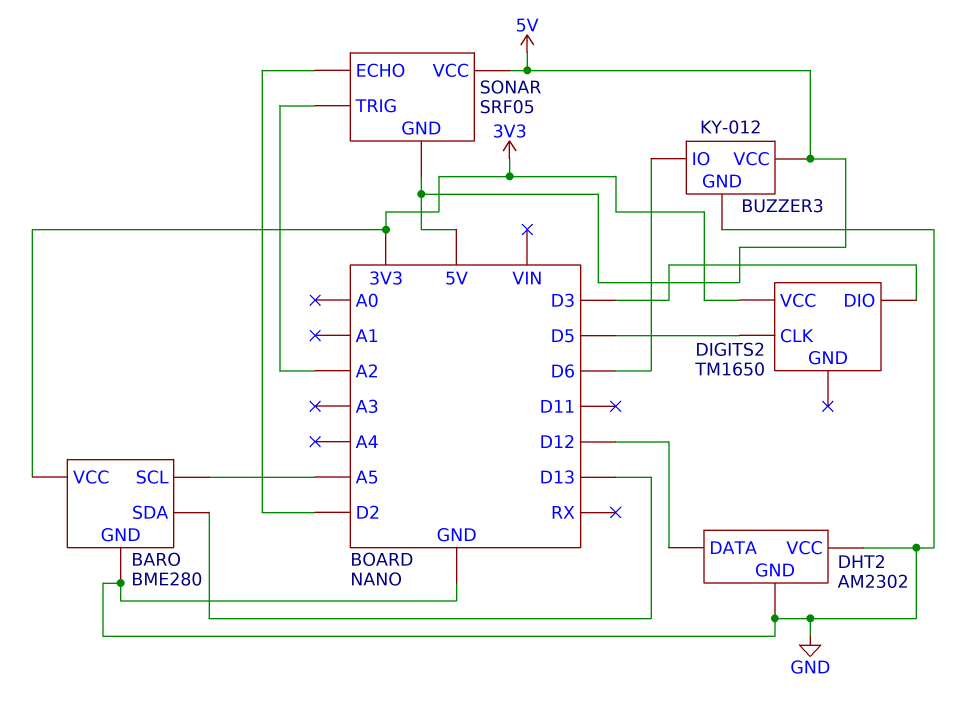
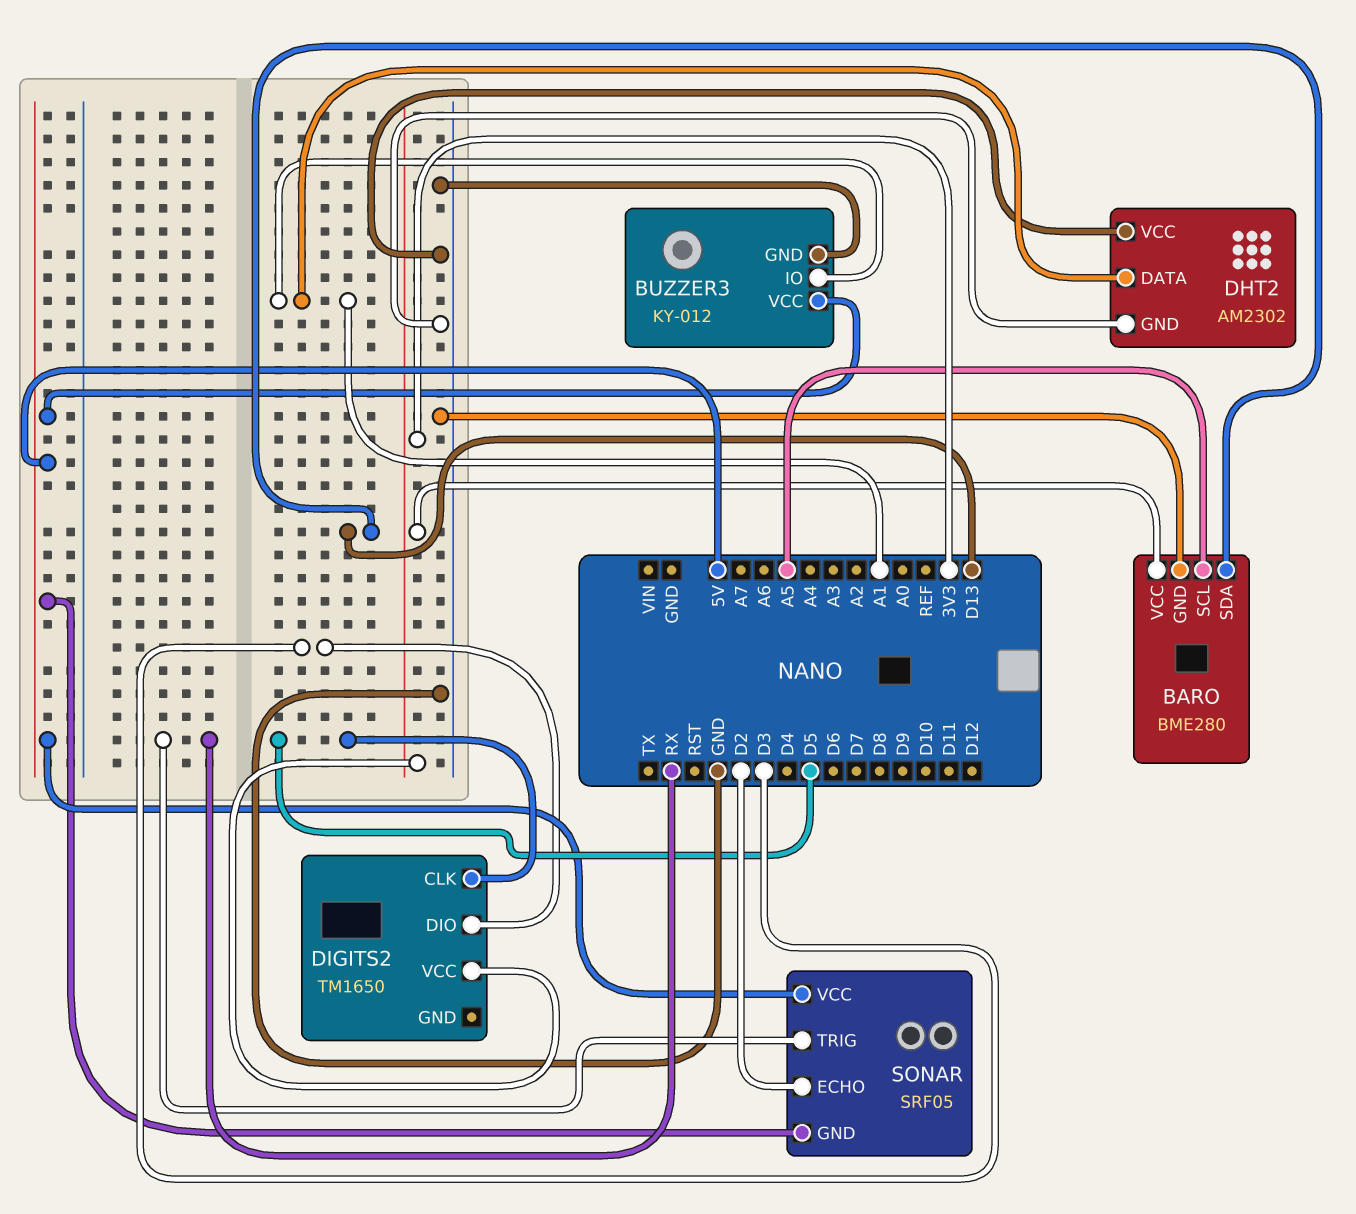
BUZZER3 pin IO: D6 -> A1
DHT2 pin DATA: D12 -> A1
SONAR pin TRIG: A2 -> RX

